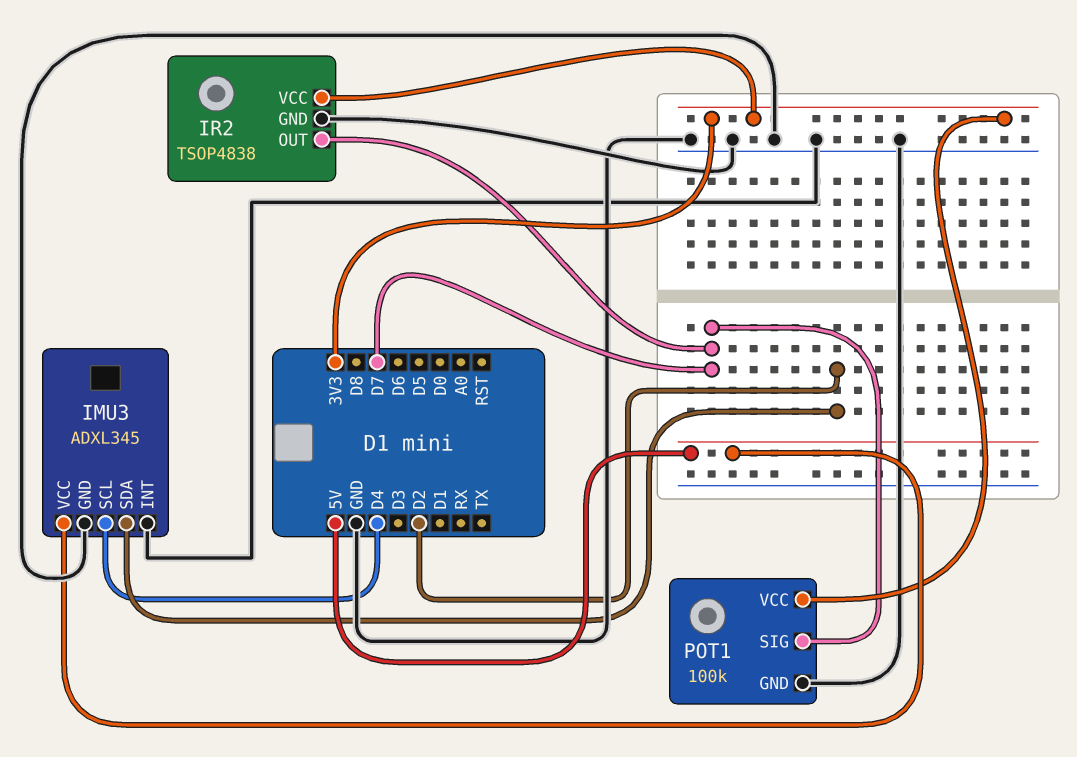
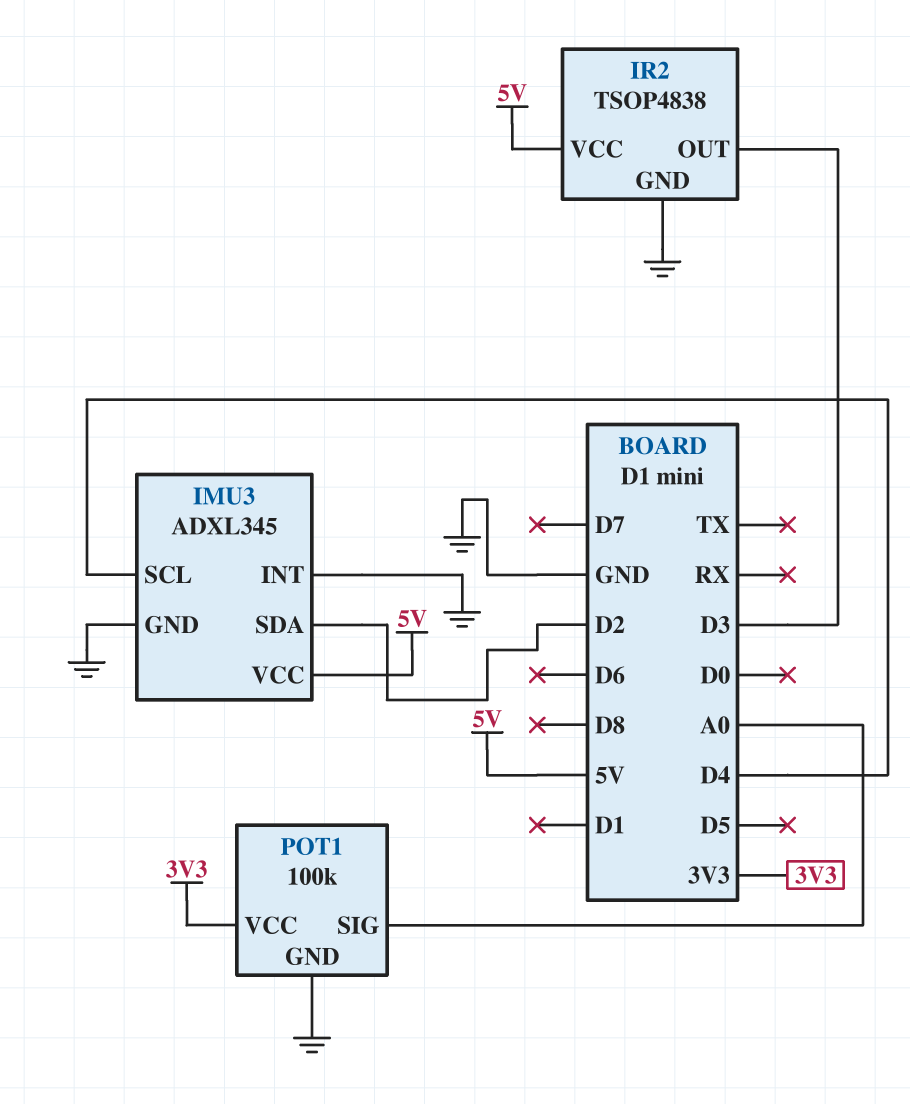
IR2 pin OUT: D7 -> D3
IR2 pin VCC: 3V3 -> 5V
POT1 pin SIG: D7 -> A0

